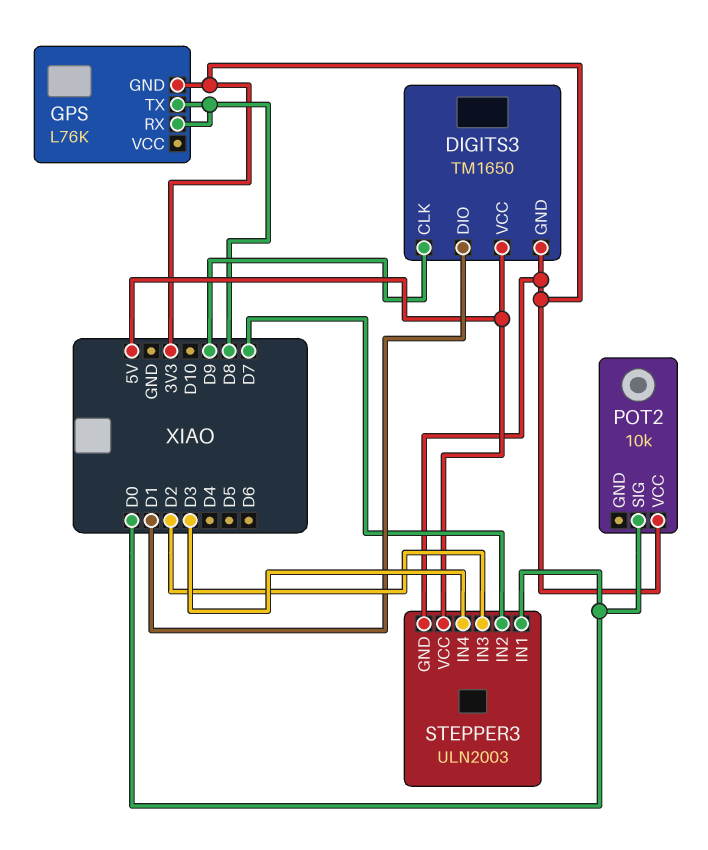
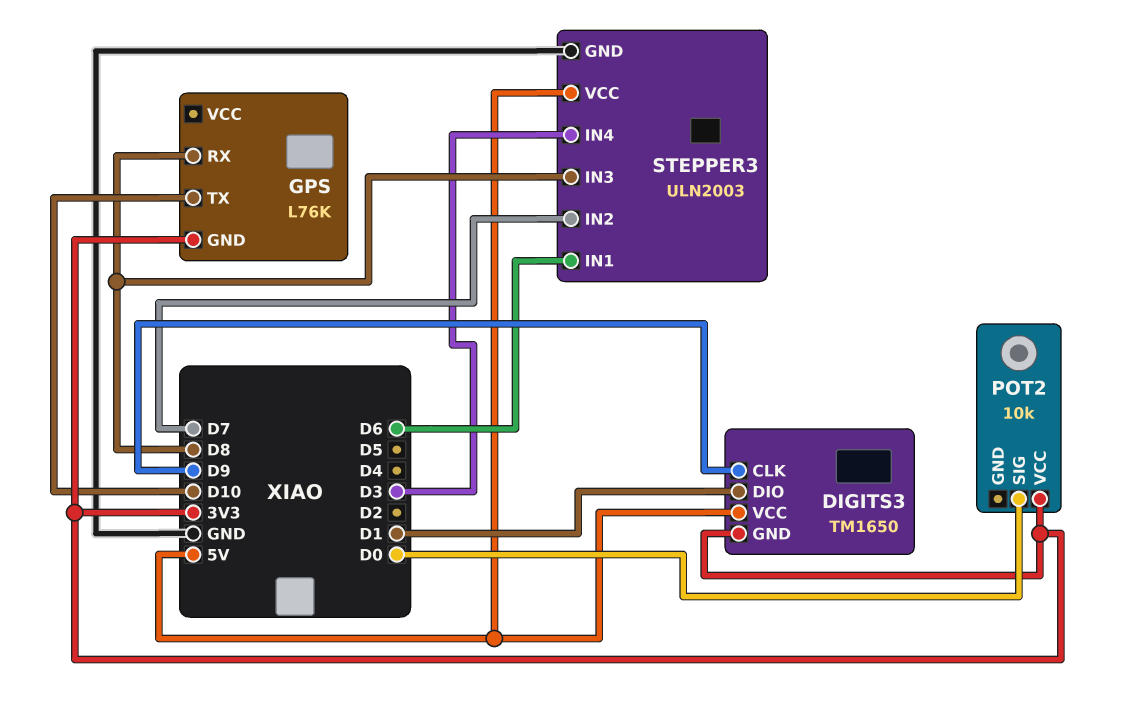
GPS pin TX: D8 -> D10
STEPPER3 pin GND: 3V3 -> GND
STEPPER3 pin IN1: D0 -> D6
STEPPER3 pin IN3: D2 -> D8

